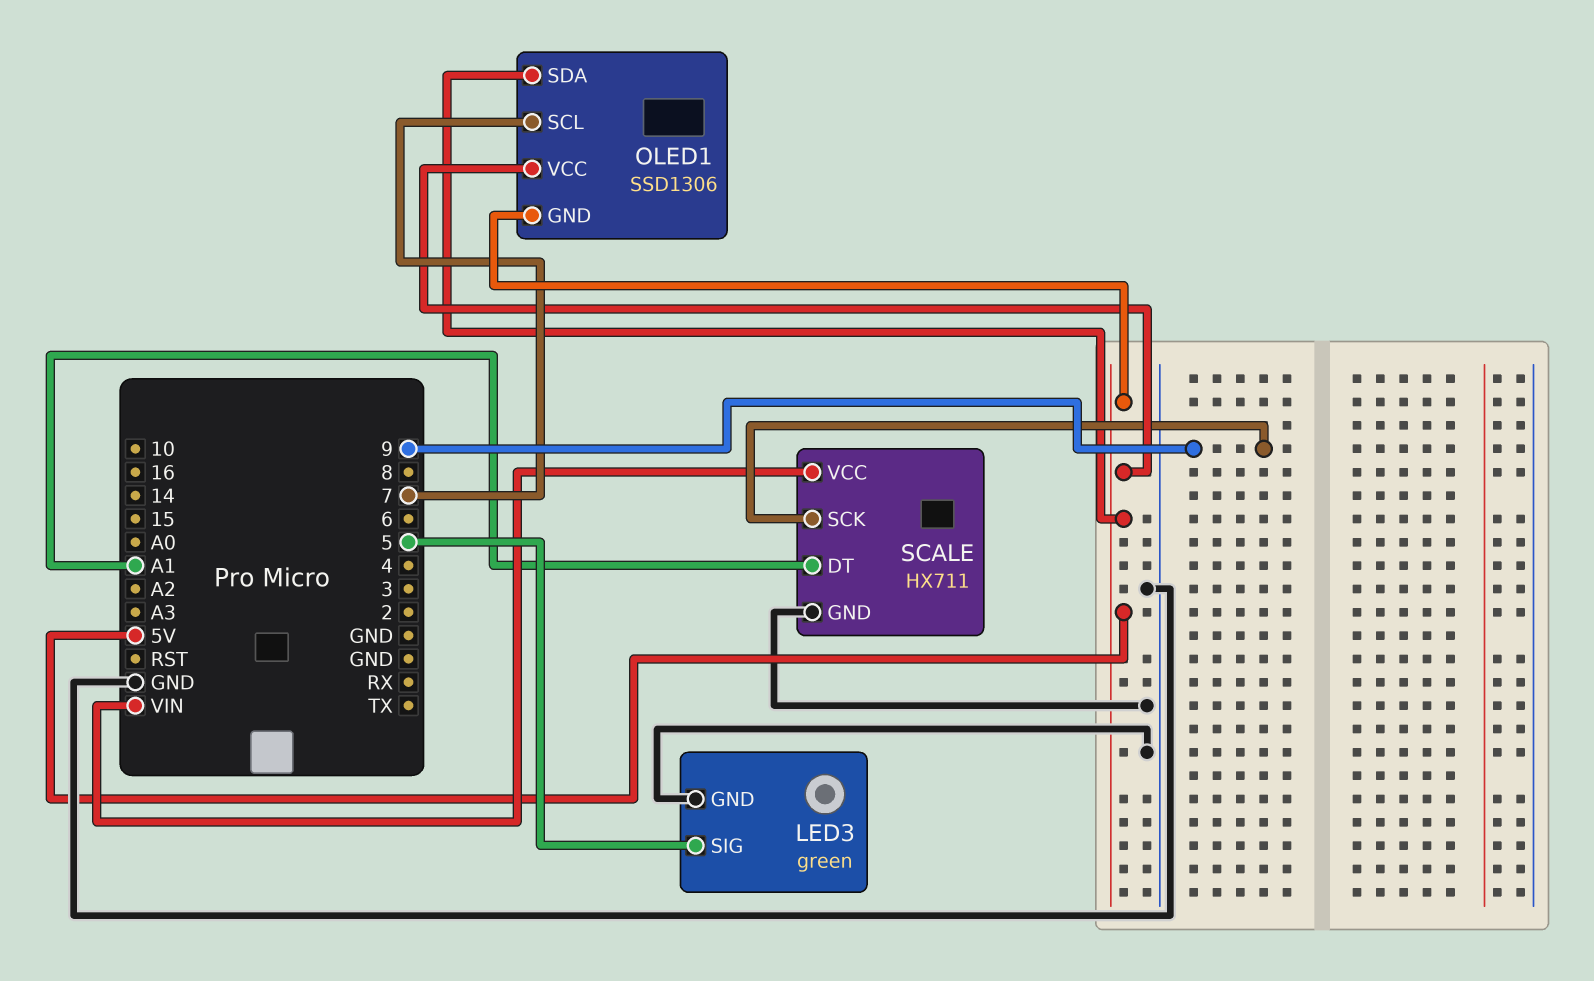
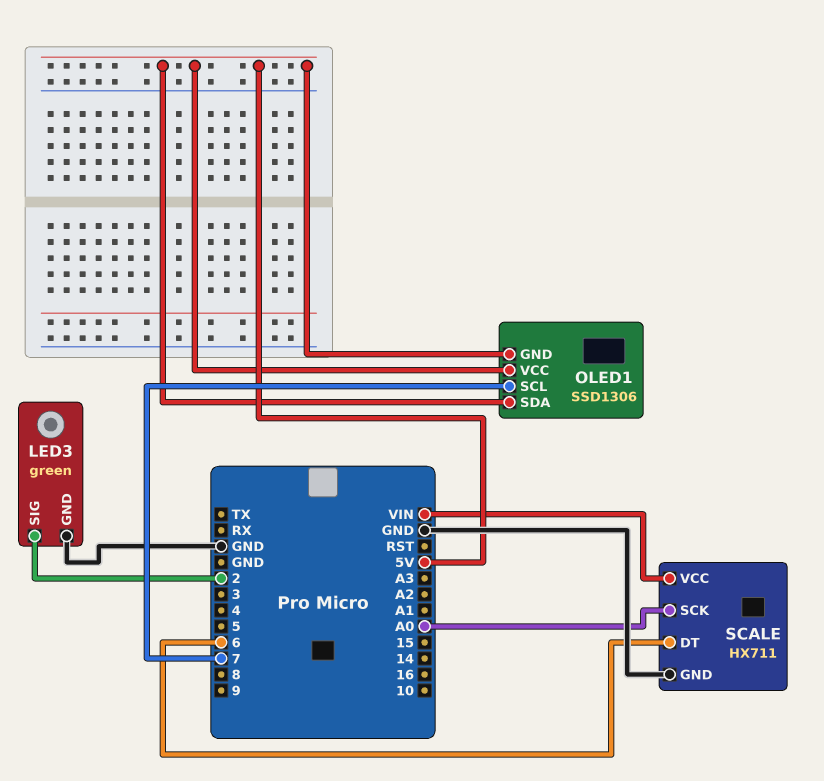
LED3 pin SIG: 5 -> 2
SCALE pin DT: A1 -> 6
SCALE pin SCK: 9 -> A0

